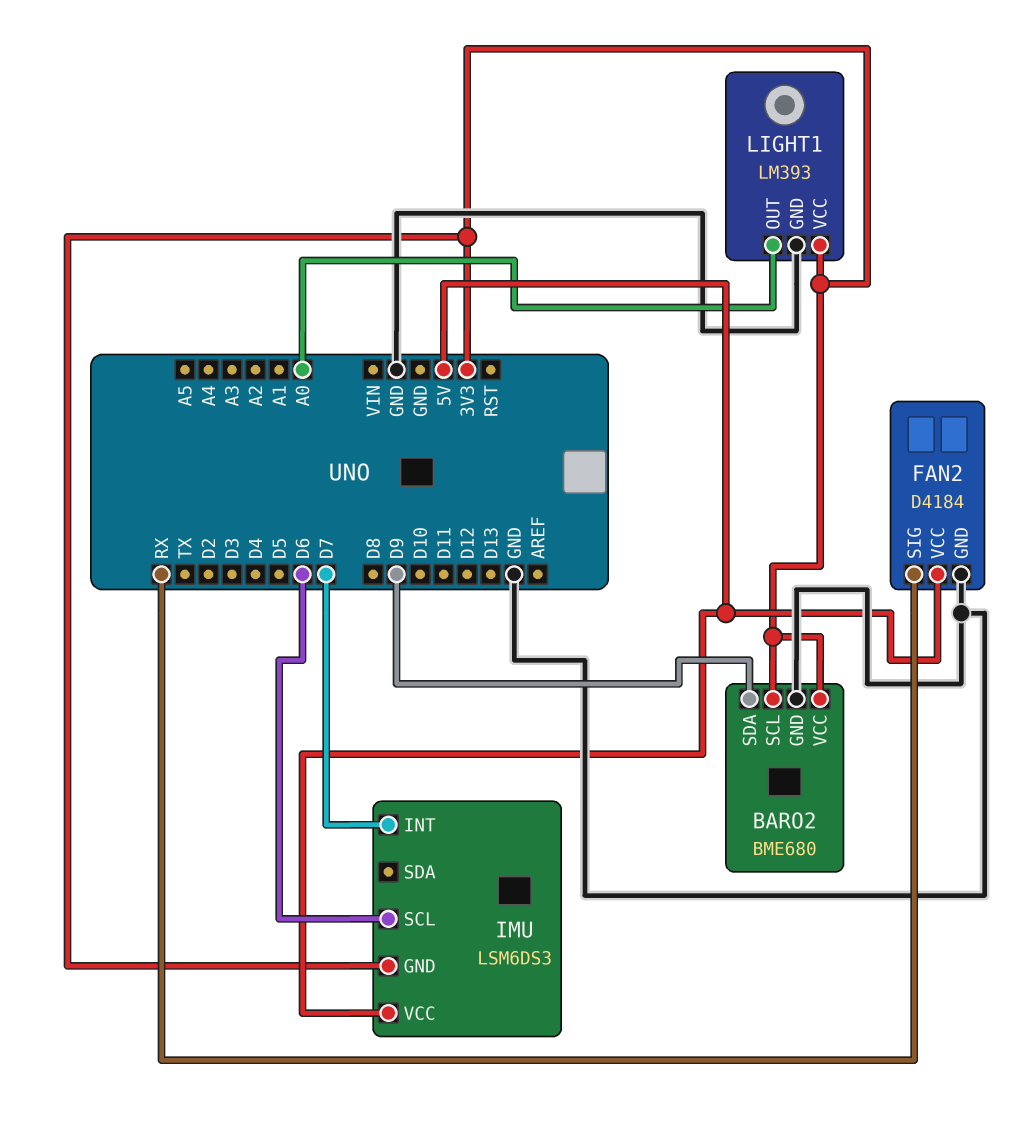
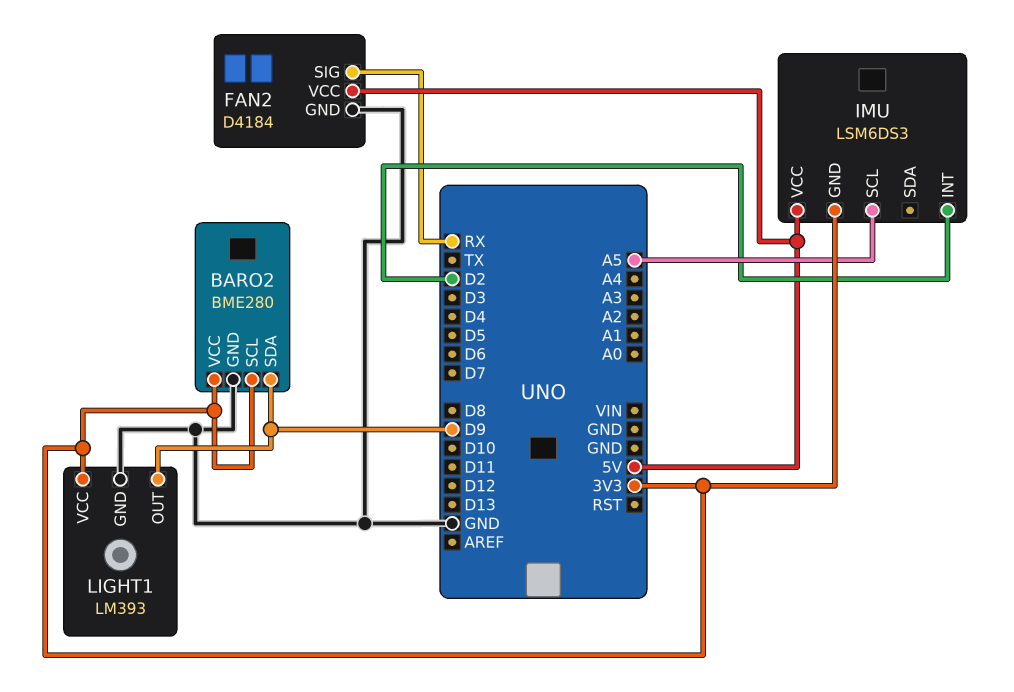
BARO2: BME680 -> BME280
IMU pin INT: D7 -> D2
IMU pin SCL: D6 -> A5
LIGHT1 pin OUT: A0 -> D9

